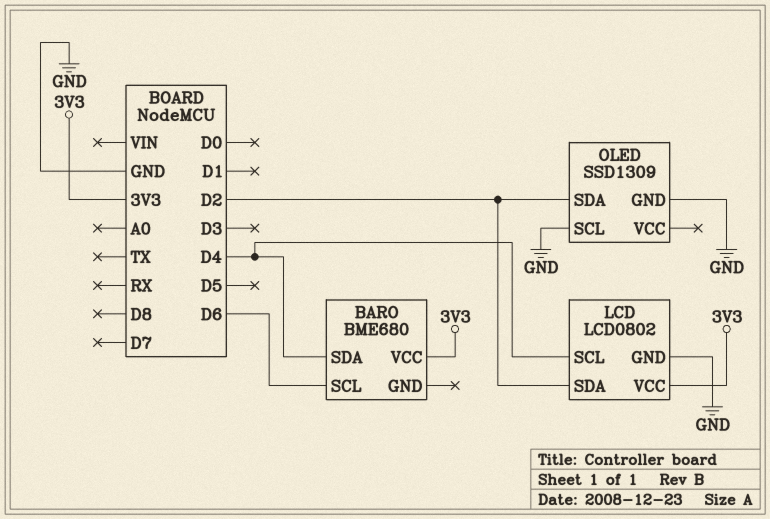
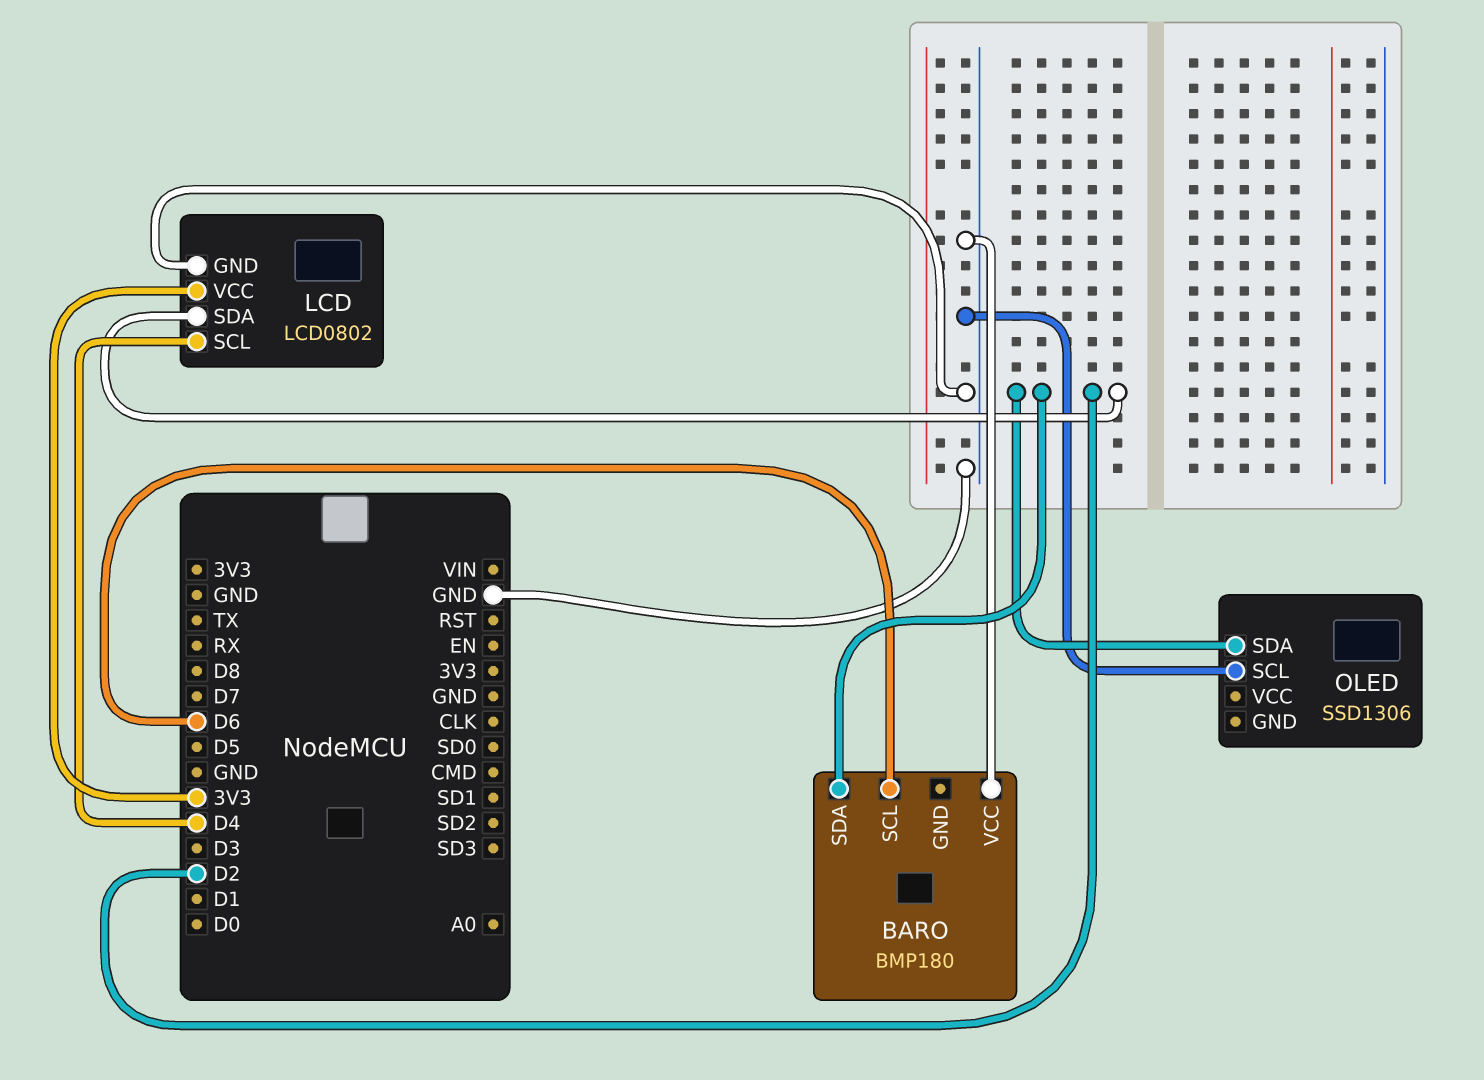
BARO: BME680 -> BMP180
BARO pin SDA: D4 -> D2
BARO pin VCC: 3V3 -> GND
OLED: SSD1309 -> SSD1306
OLED pin GND: GND -> none

